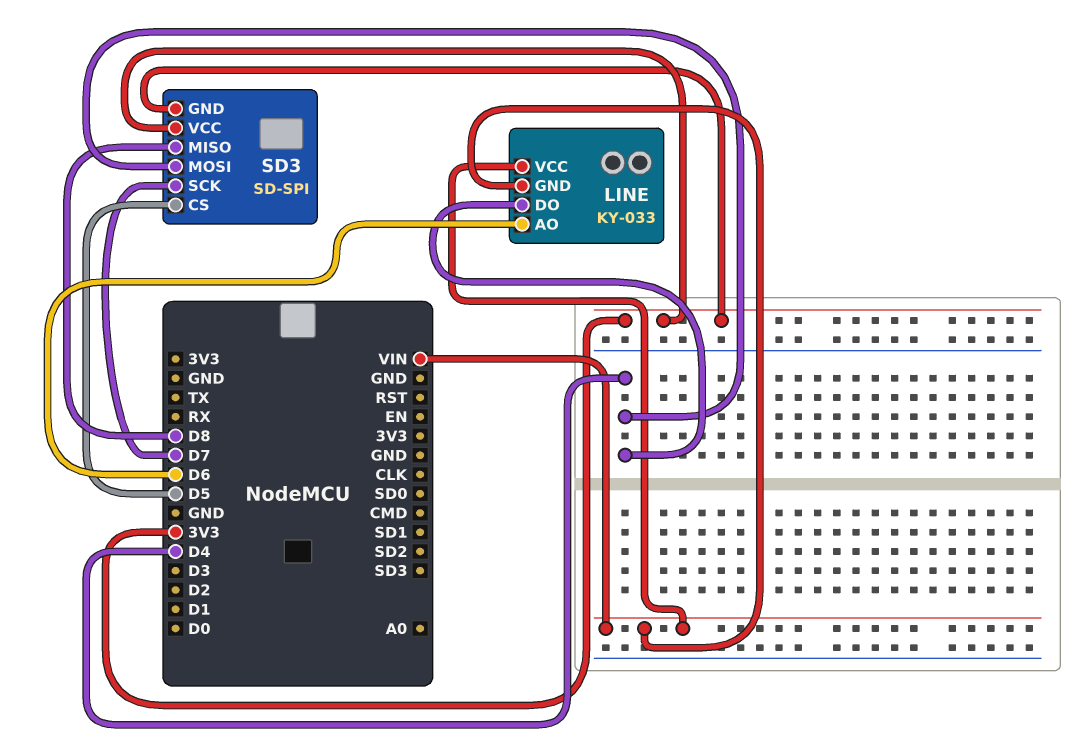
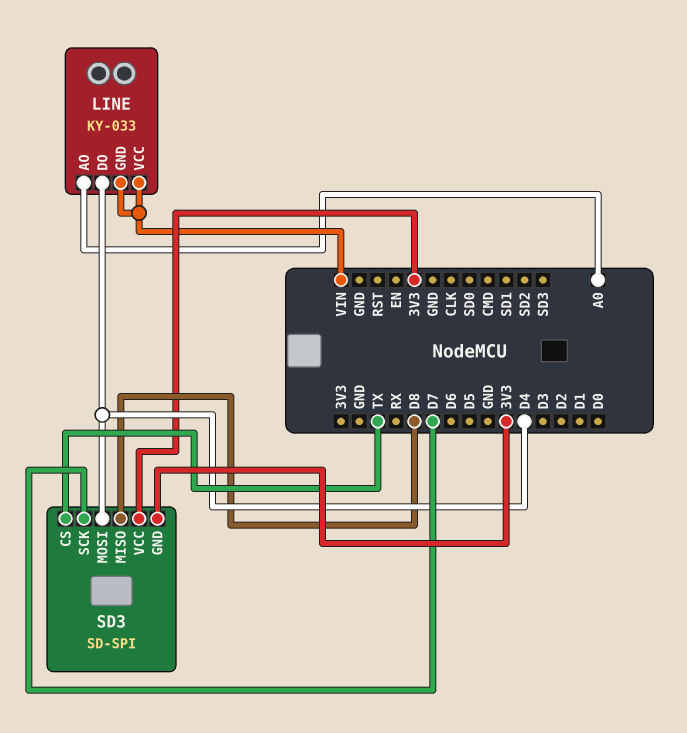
LINE pin AO: D6 -> A0
SD3 pin CS: D5 -> TX

